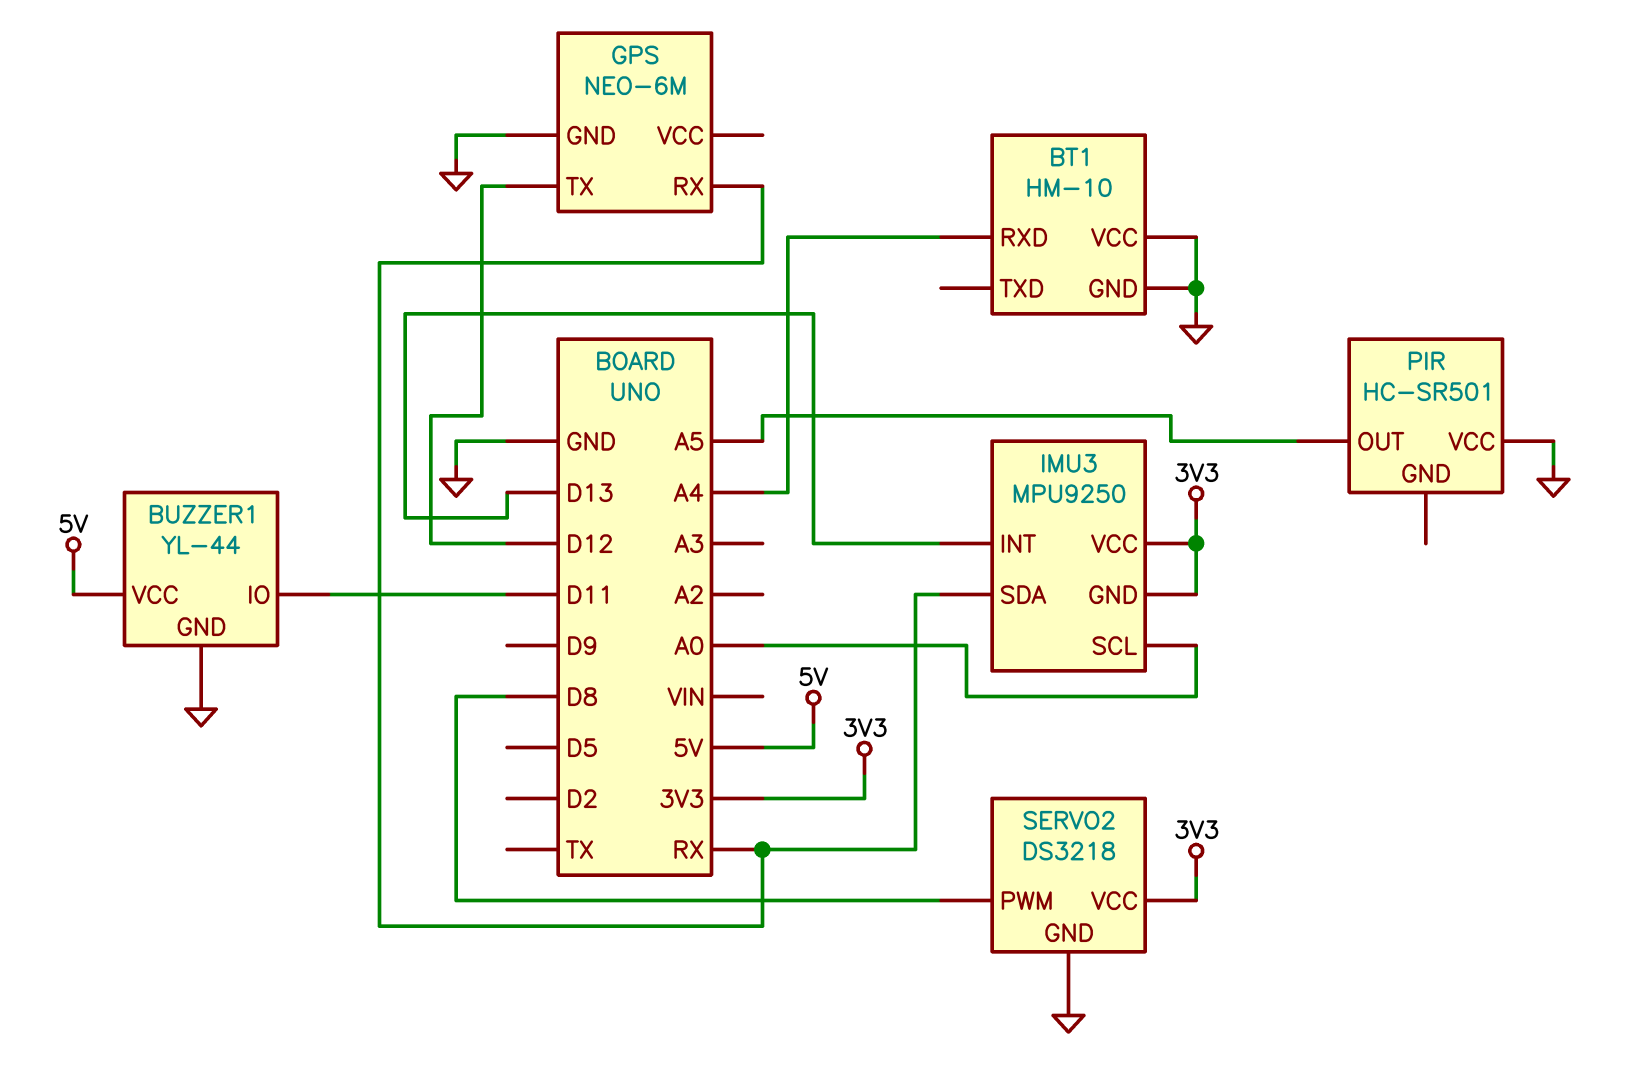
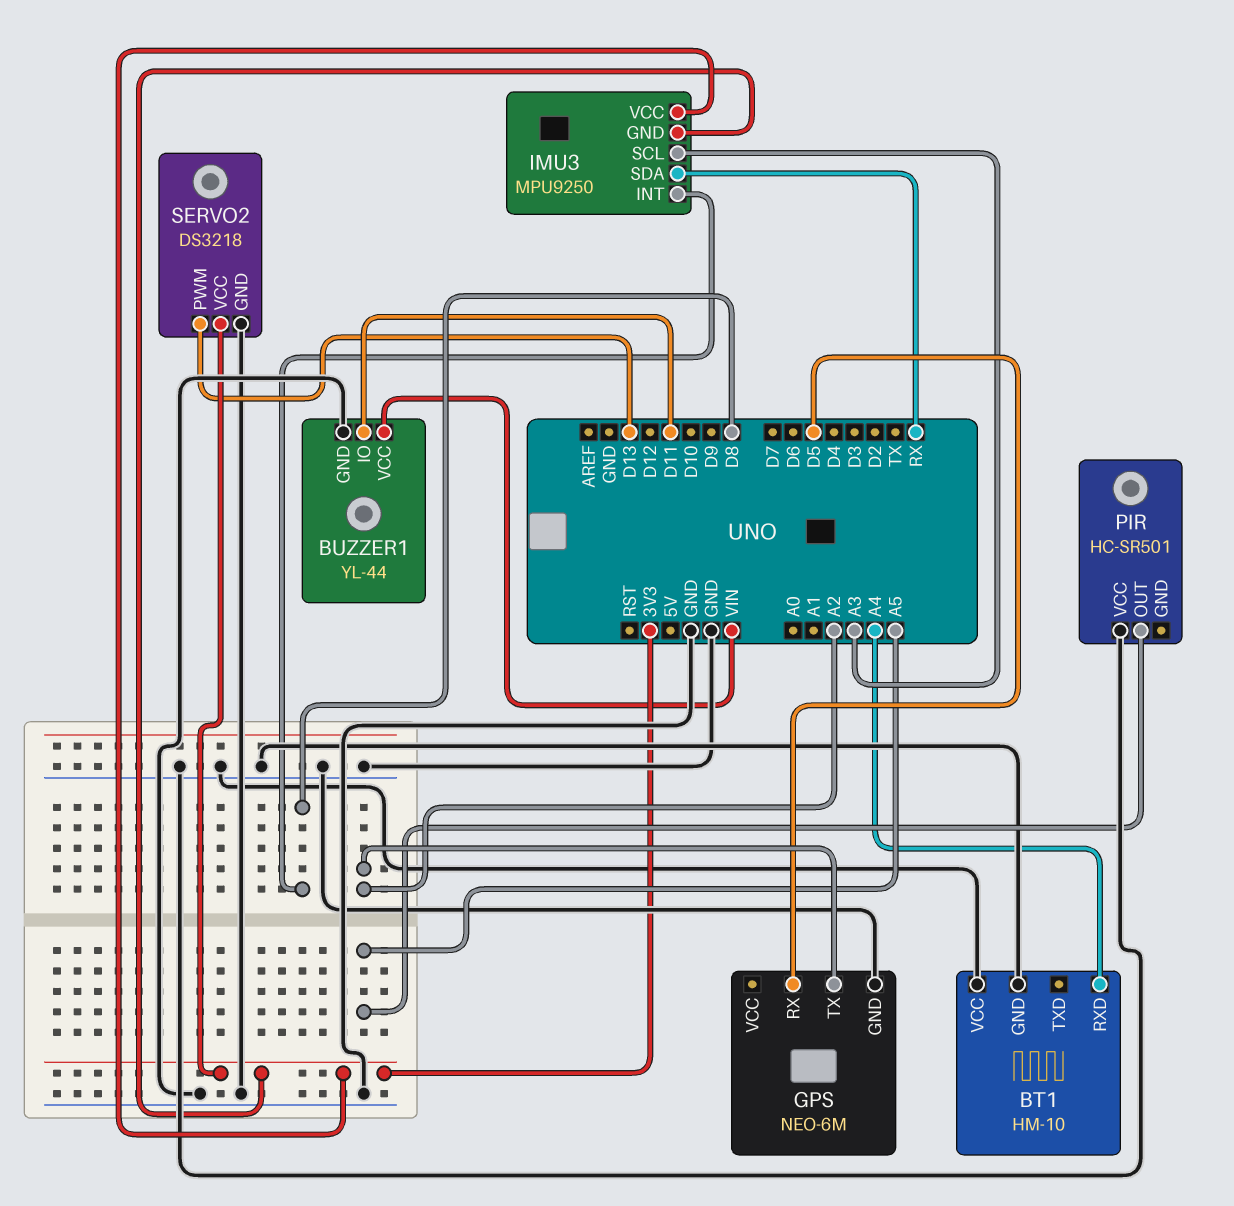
BUZZER1 pin VCC: 5V -> VIN
GPS pin RX: RX -> D5
GPS pin TX: D12 -> A2
IMU3 pin INT: D13 -> D8
IMU3 pin SCL: A0 -> A3
SERVO2 pin PWM: D8 -> D13

